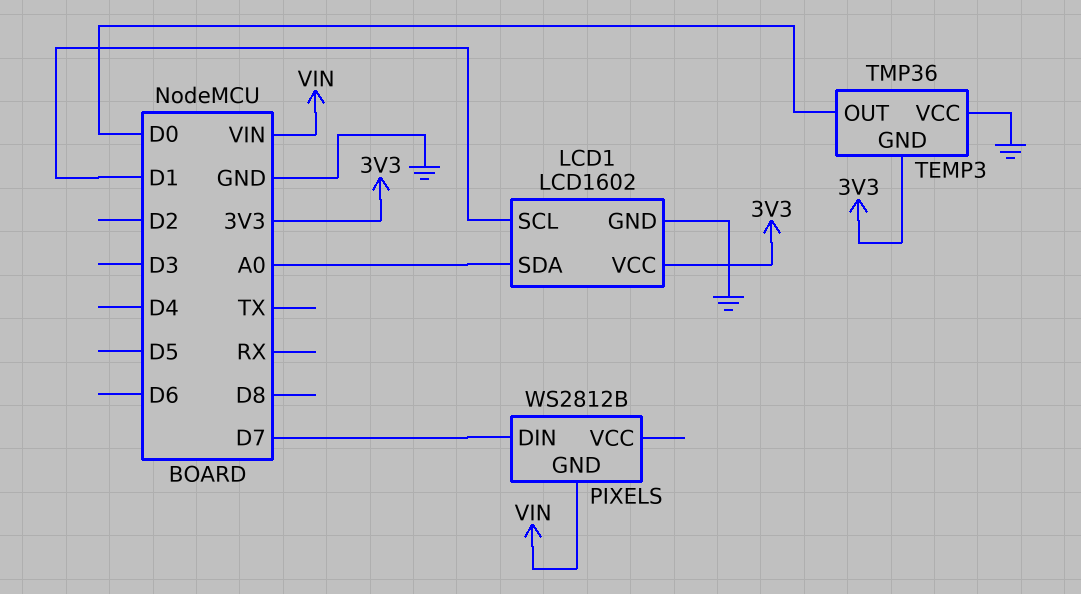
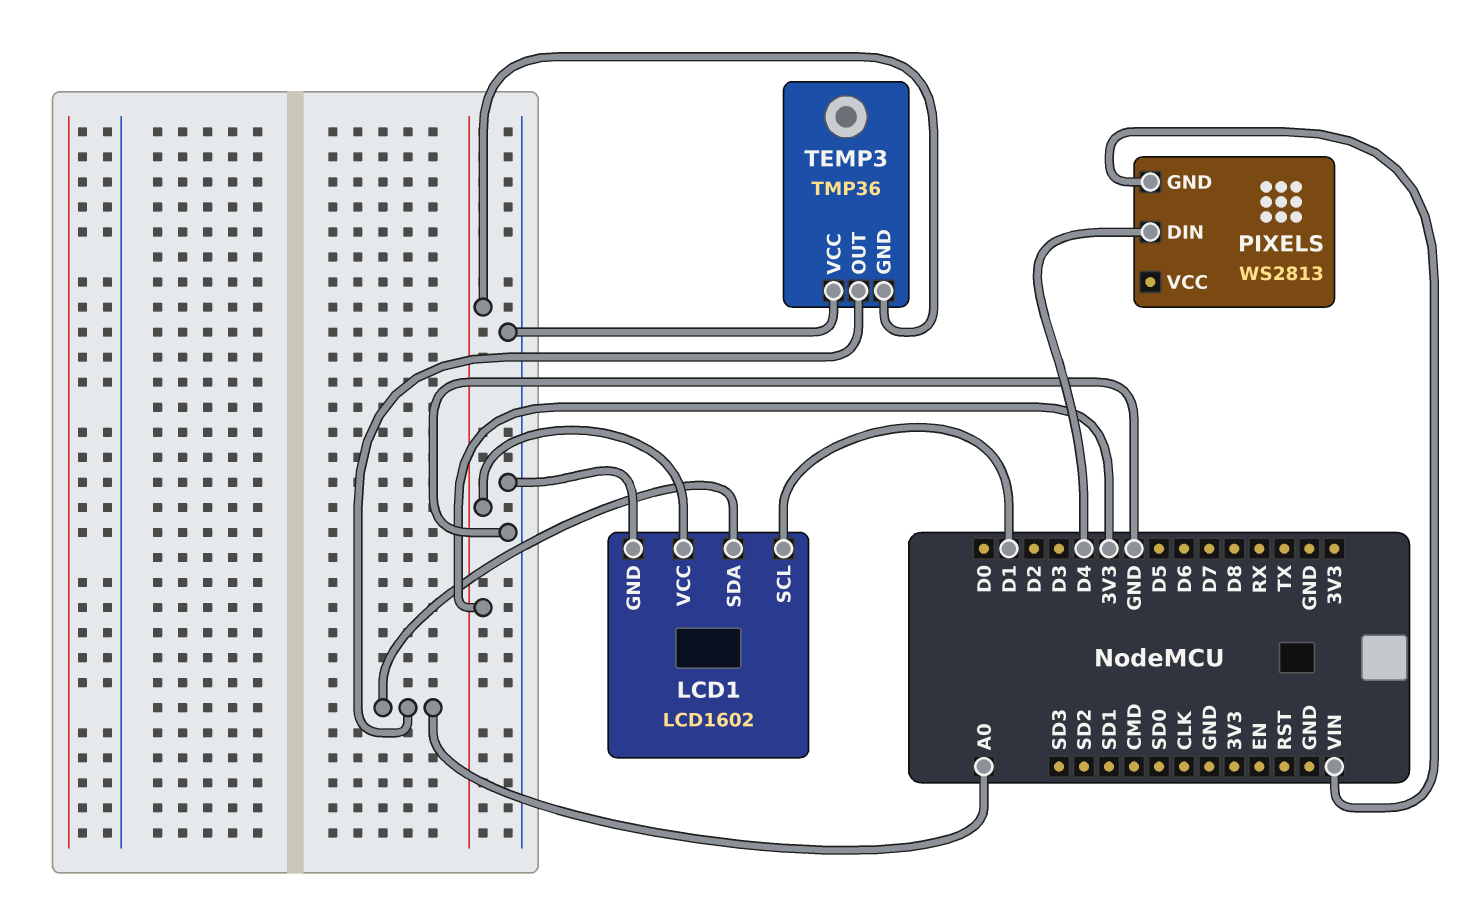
PIXELS: WS2812B -> WS2813
PIXELS pin DIN: D7 -> D4
TEMP3 pin OUT: D0 -> A0

